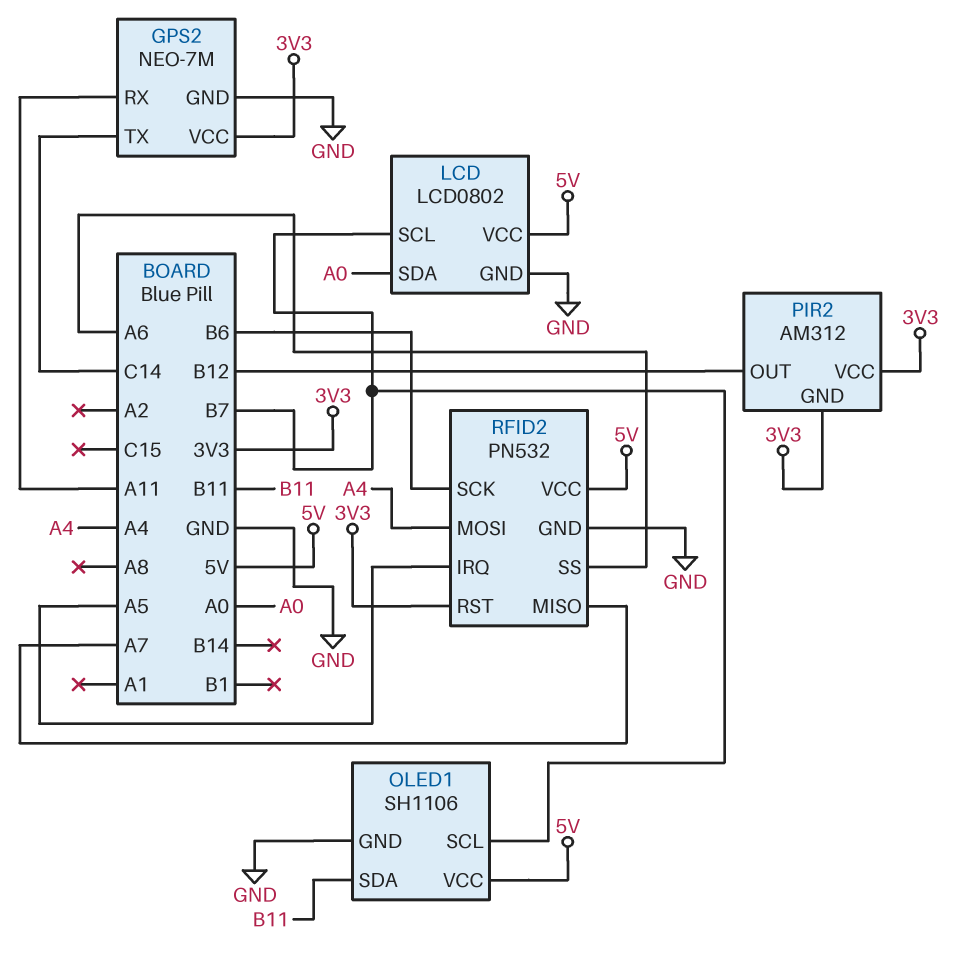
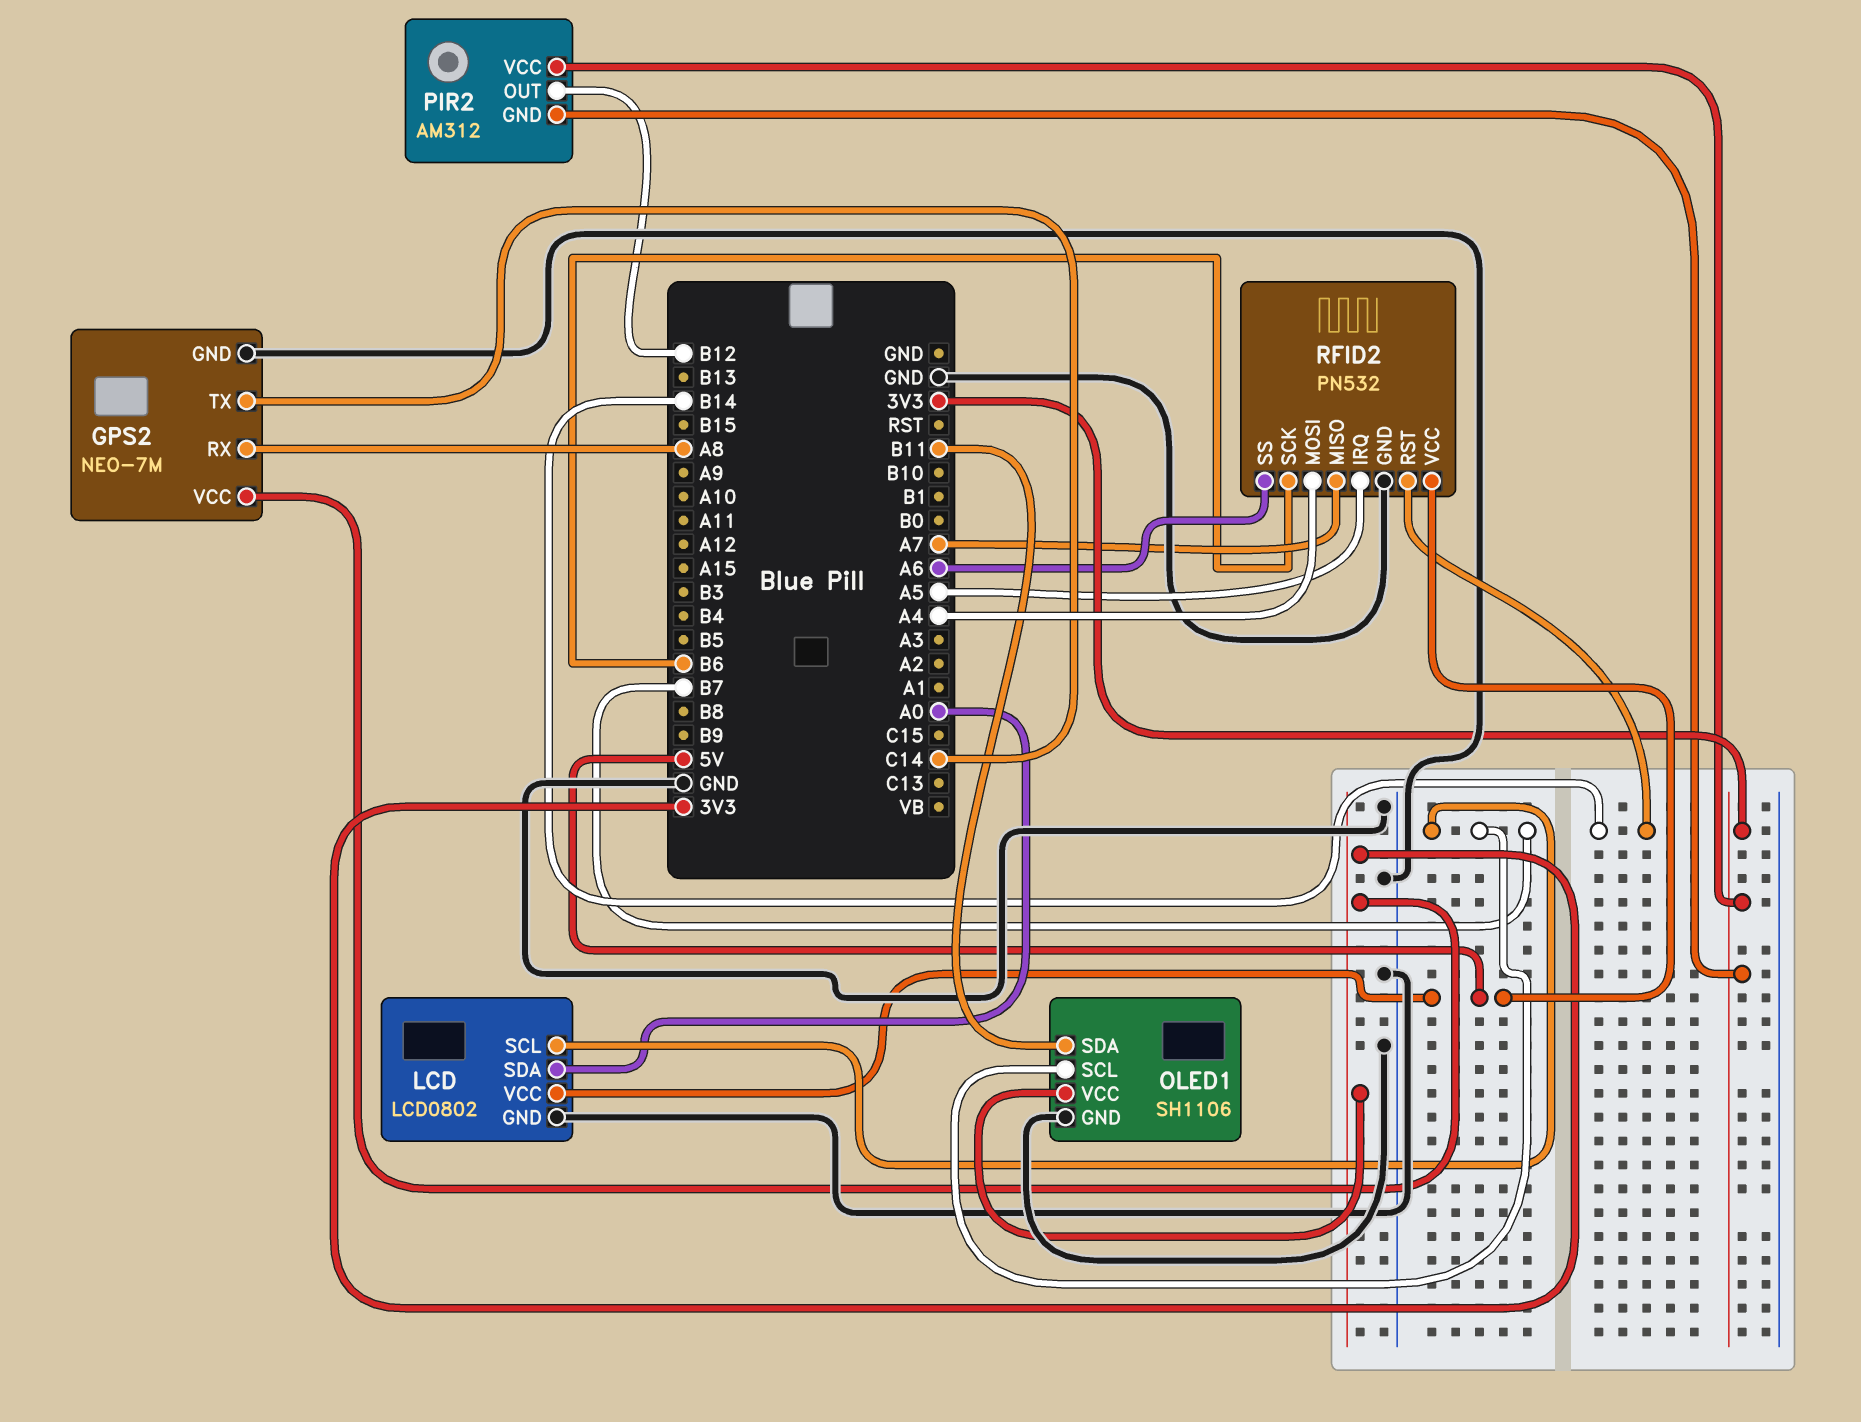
GPS2 pin RX: A11 -> A8
OLED1 pin VCC: 5V -> 3V3
RFID2 pin RST: 3V3 -> B14

